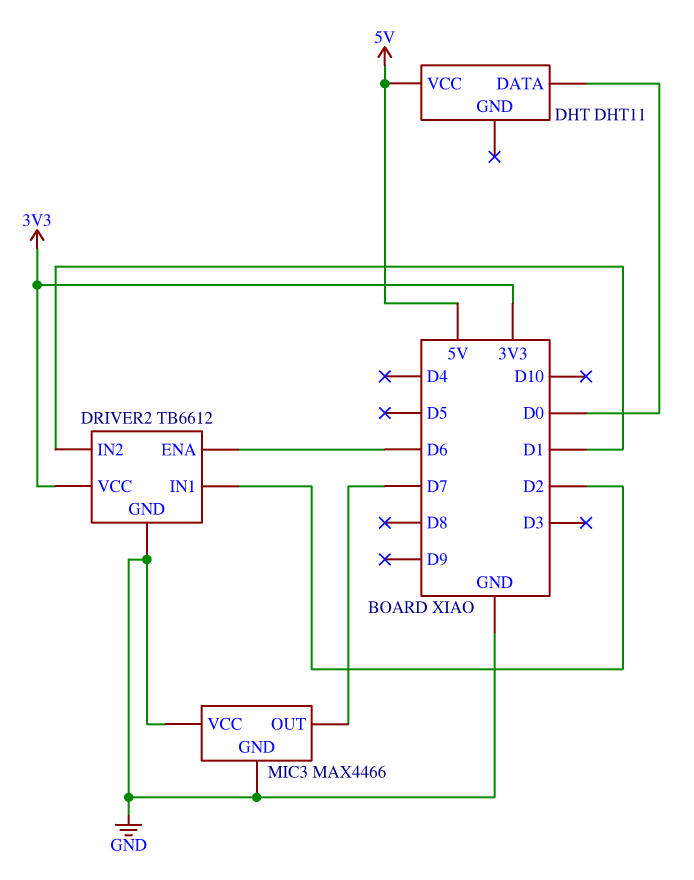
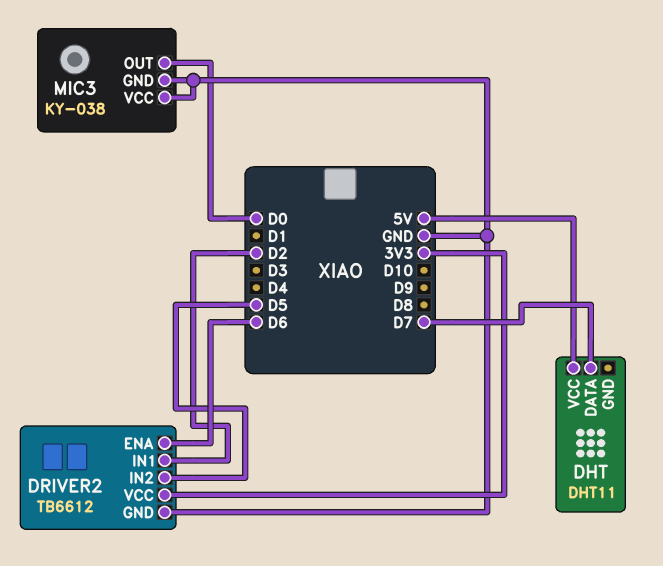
DHT pin DATA: D0 -> D7
DRIVER2 pin IN2: D1 -> D5
MIC3: MAX4466 -> KY-038
MIC3 pin OUT: D7 -> D0

